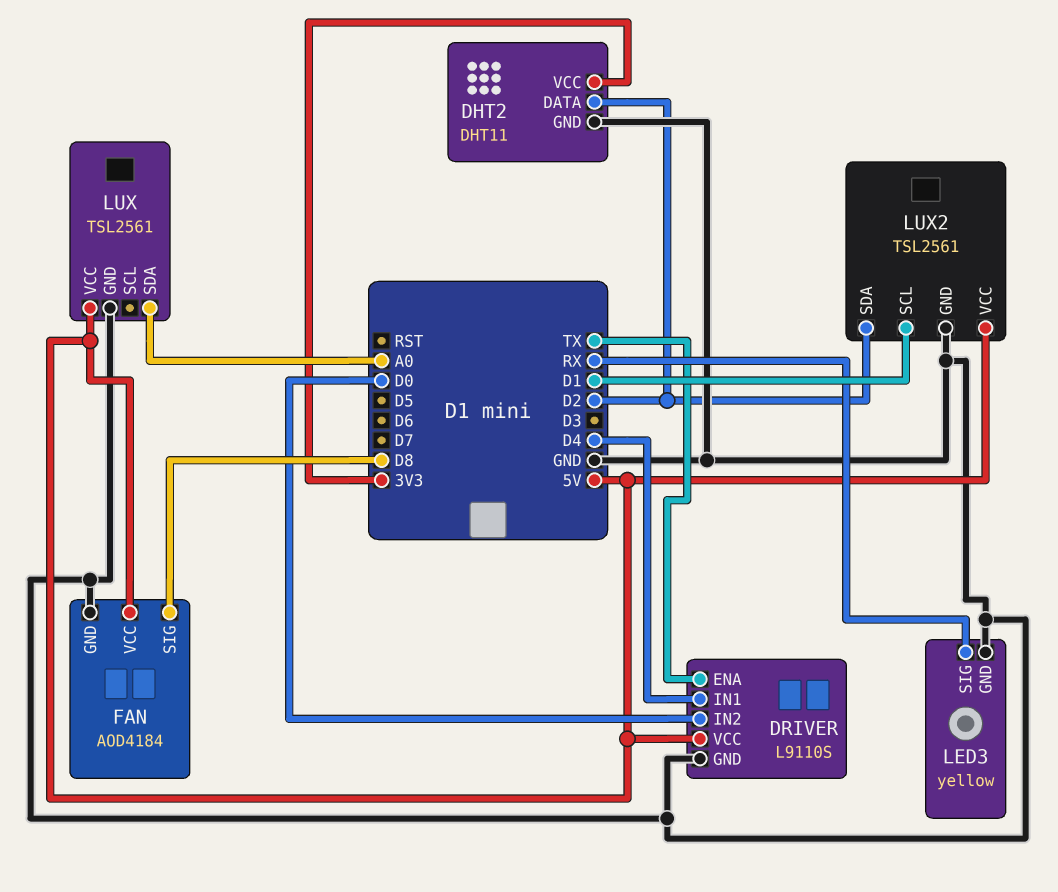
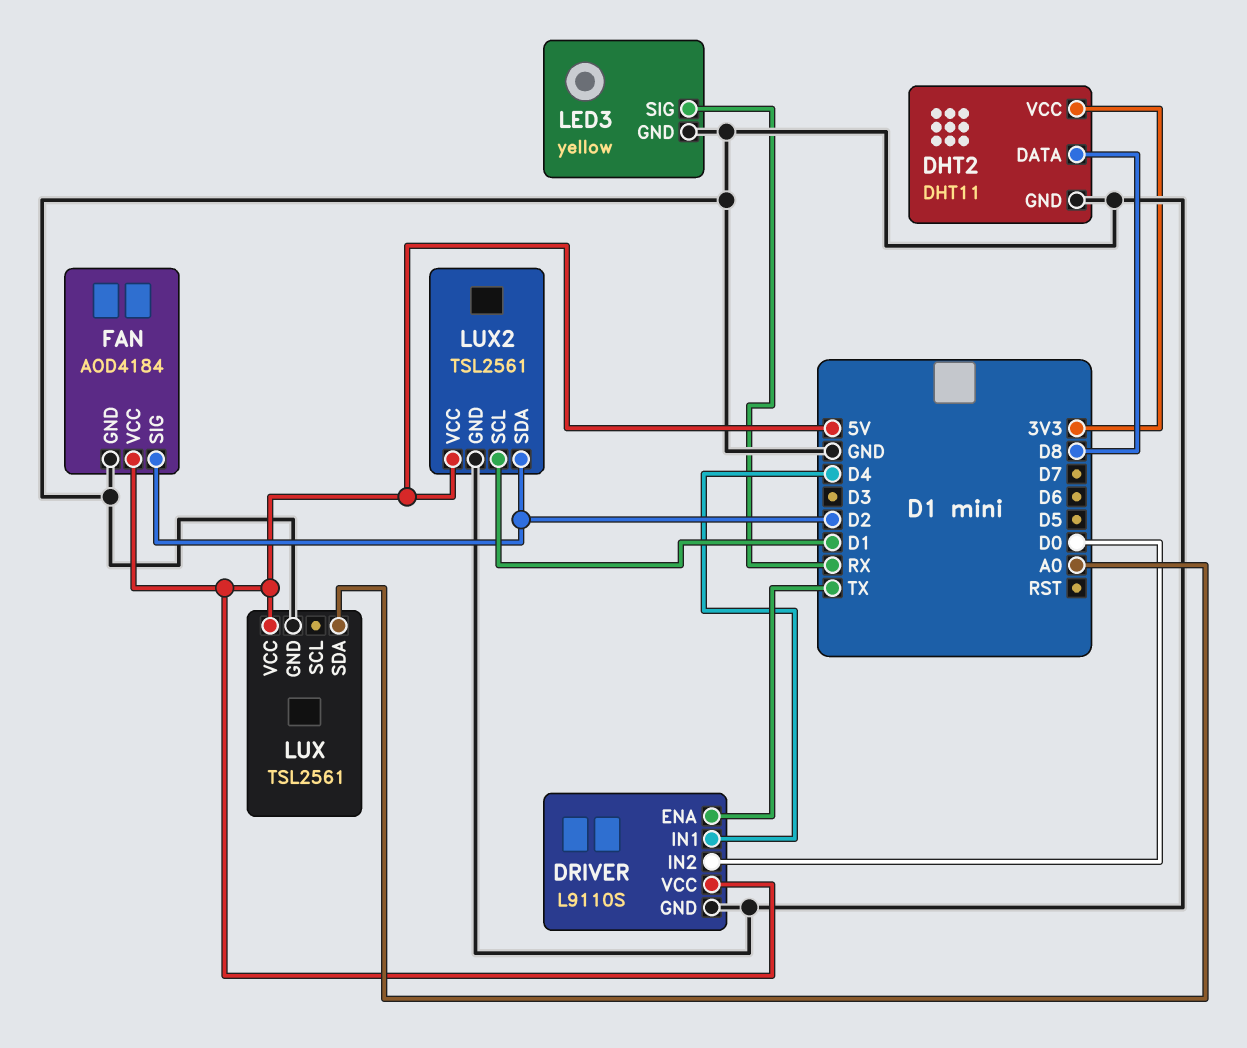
DHT2 pin DATA: D2 -> D8
FAN pin SIG: D8 -> D2

